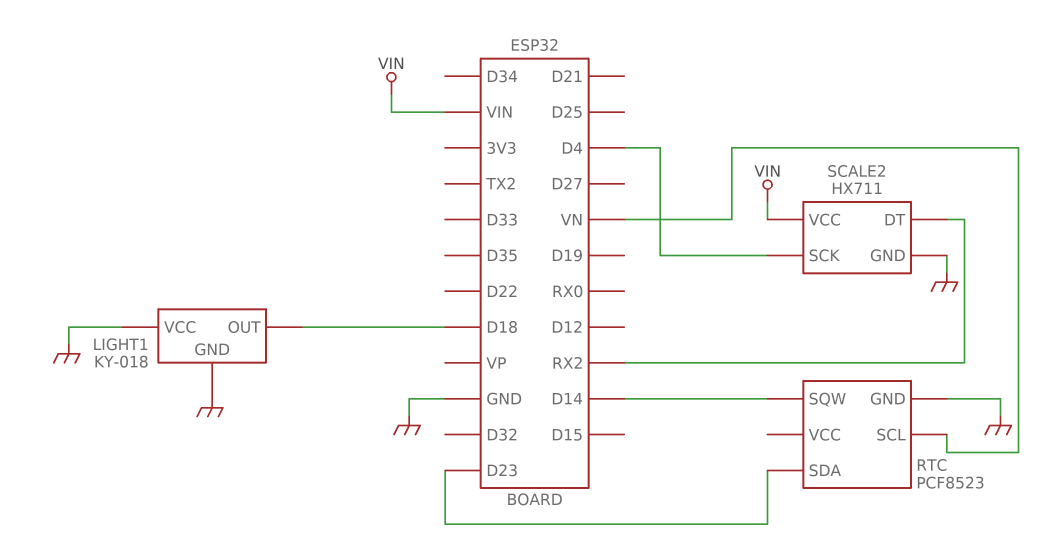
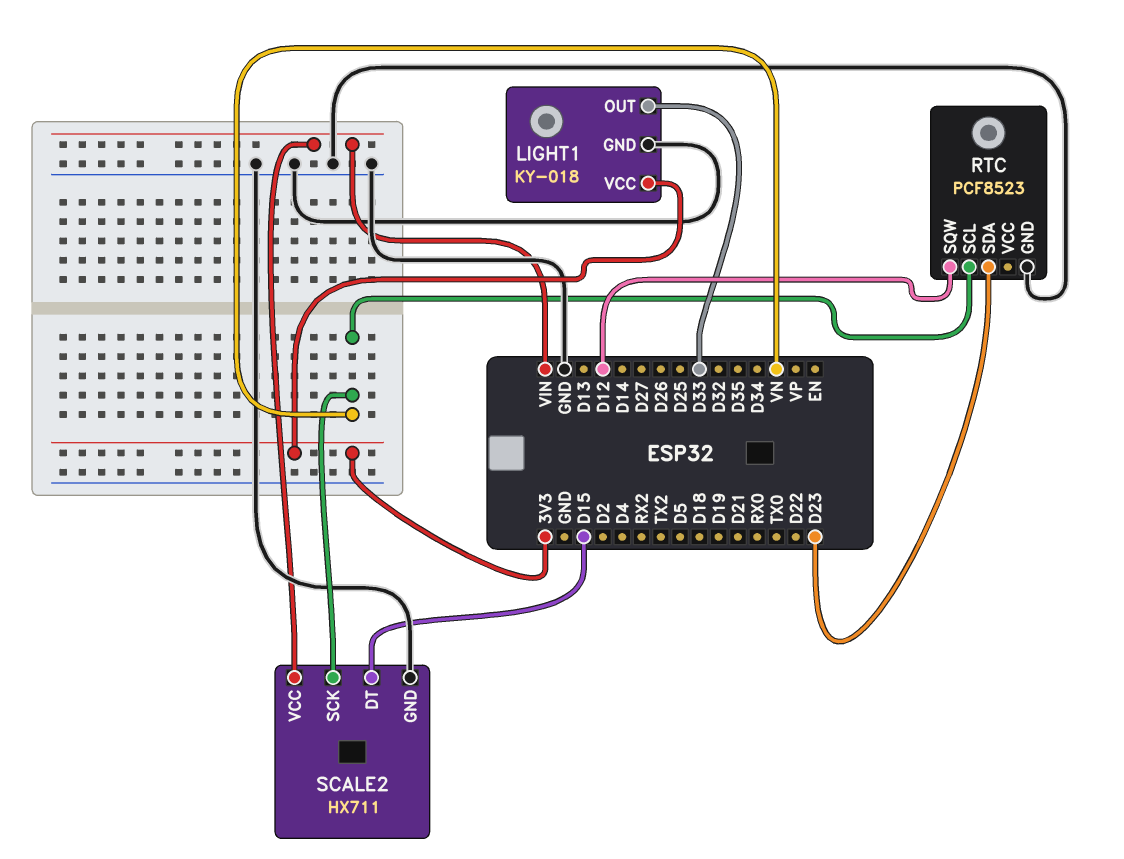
LIGHT1 pin OUT: D18 -> D33
LIGHT1 pin VCC: GND -> 3V3
RTC pin SQW: D14 -> D12
SCALE2 pin DT: RX2 -> D15
SCALE2 pin SCK: D4 -> VN

